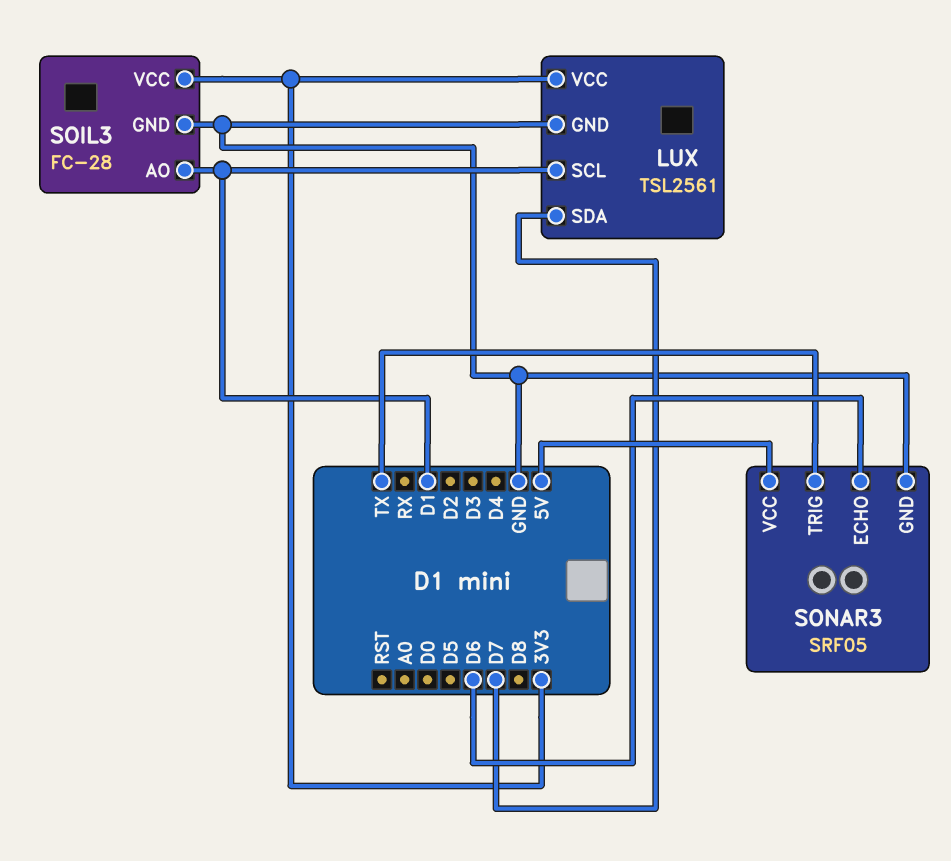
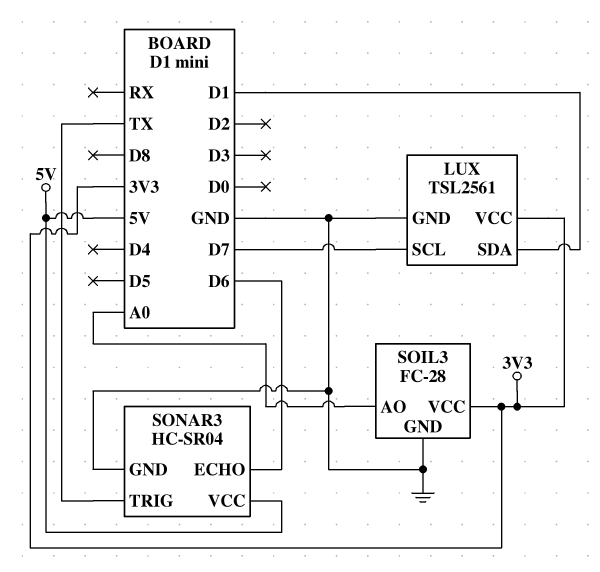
LUX pin SCL: D1 -> D7
LUX pin SDA: D7 -> D1
SOIL3 pin AO: D1 -> A0
SONAR3: SRF05 -> HC-SR04

